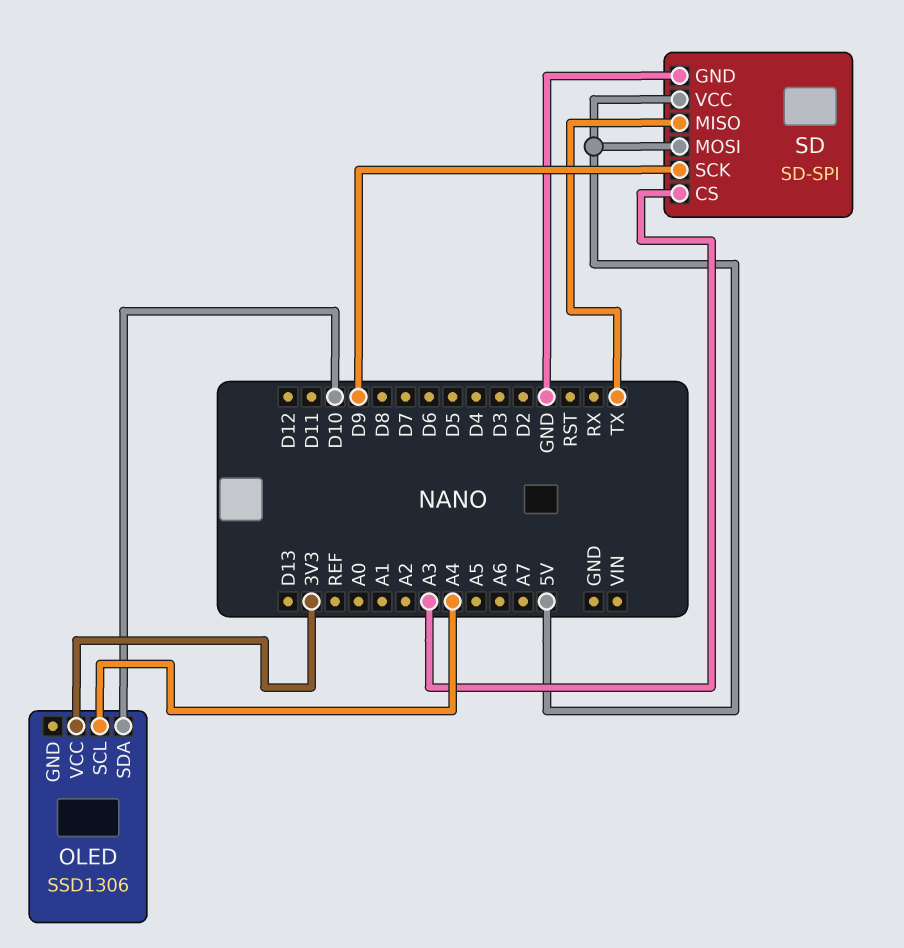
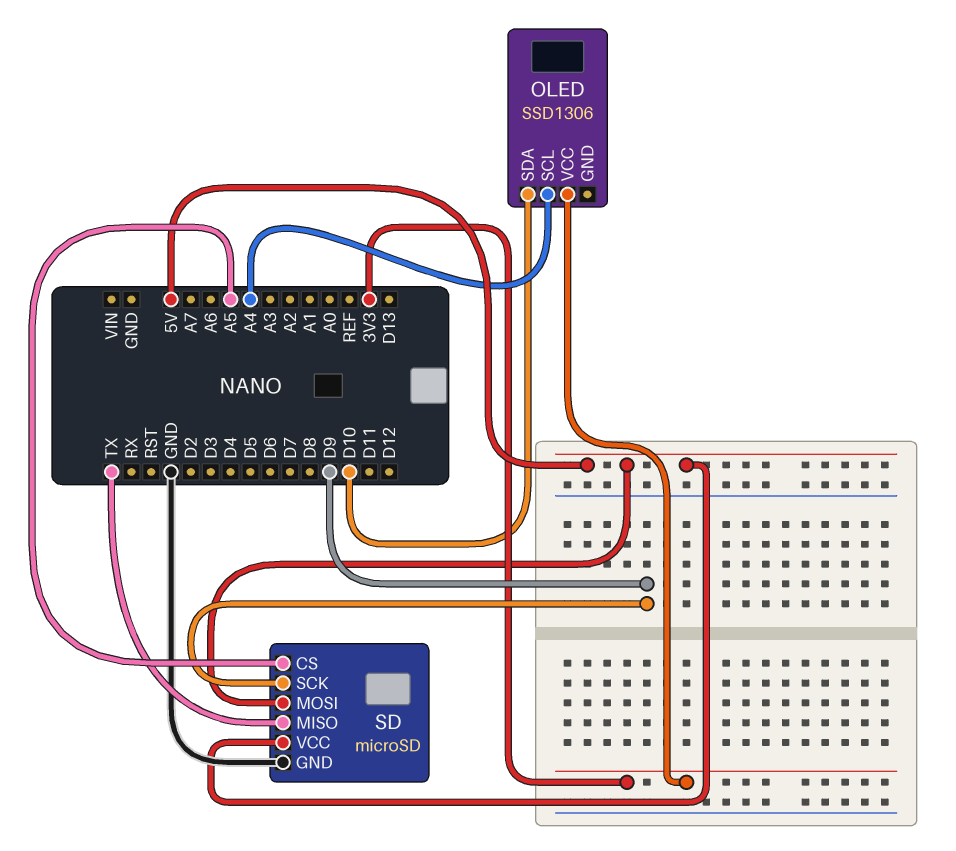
SD: SD-SPI -> microSD
SD pin CS: A3 -> A5

